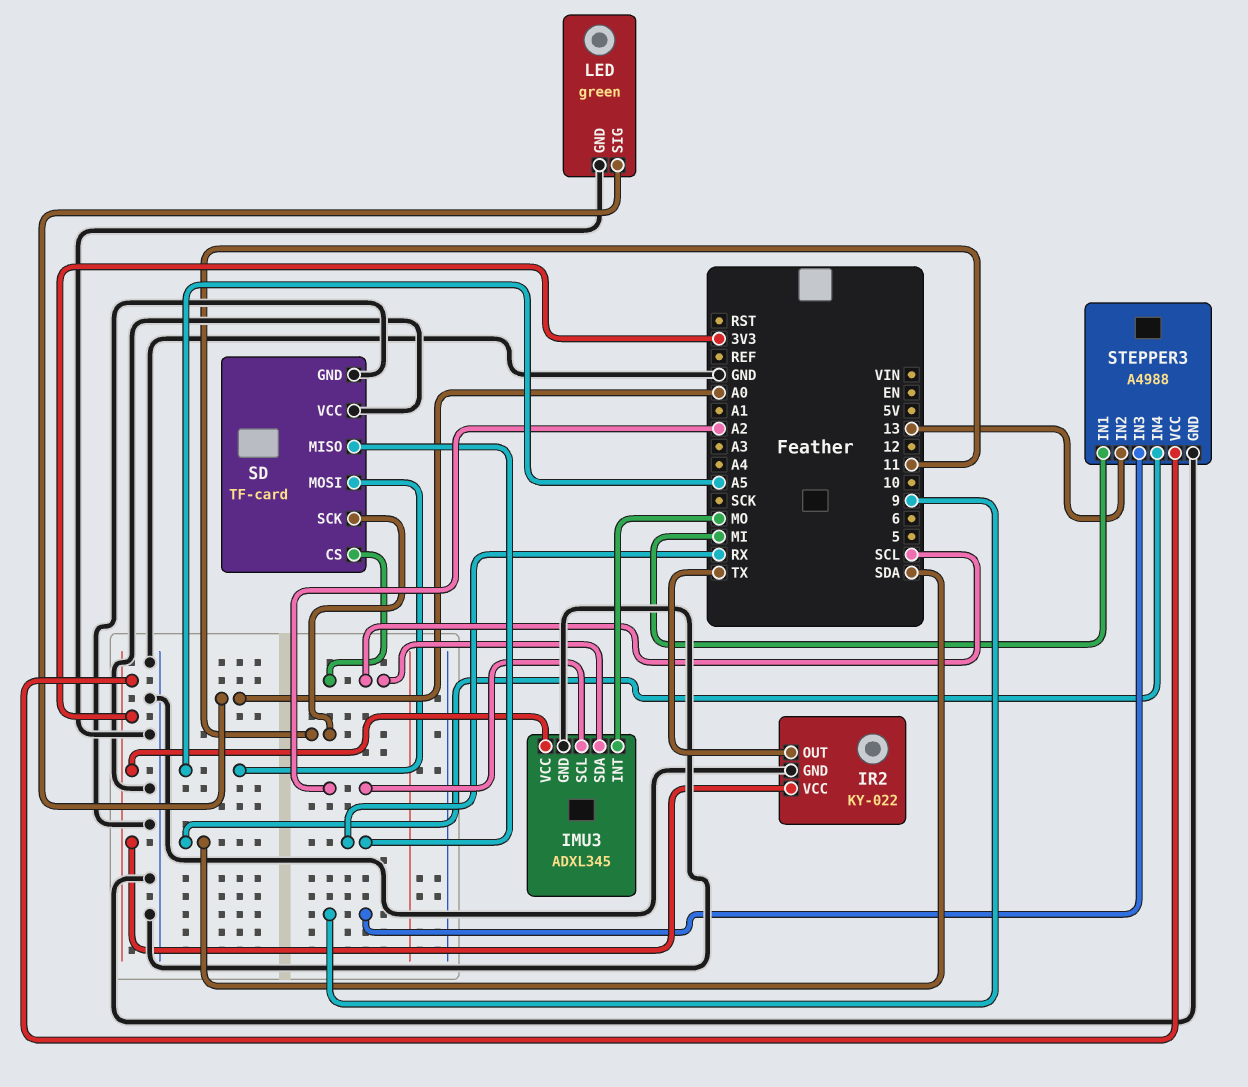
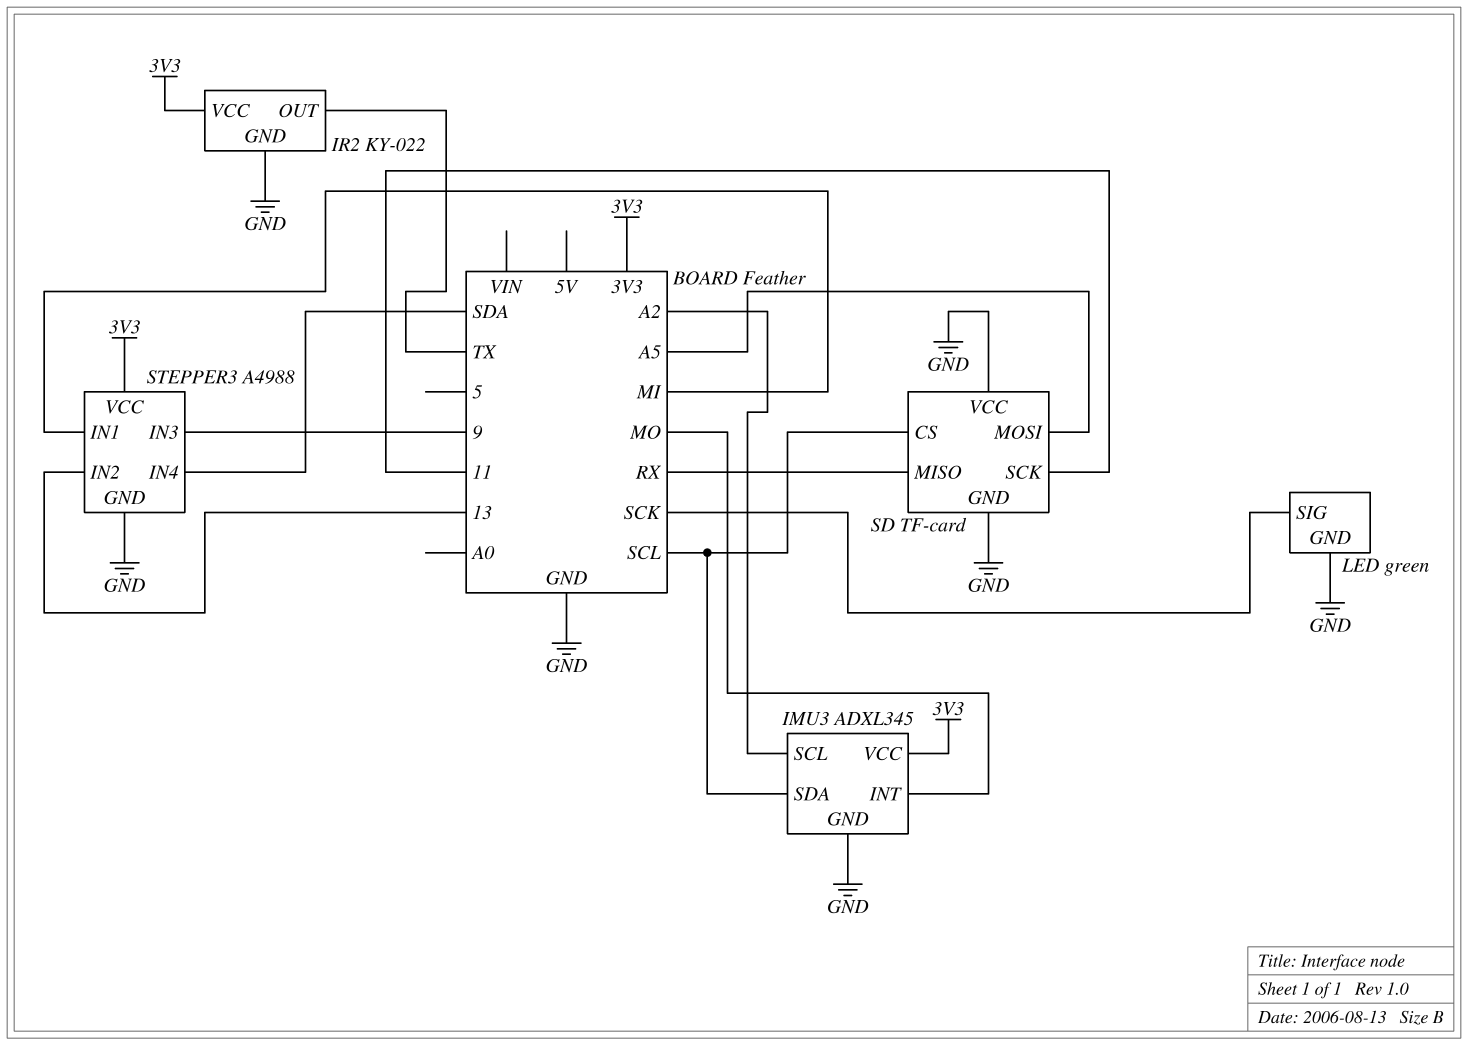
LED pin SIG: A0 -> SCK

